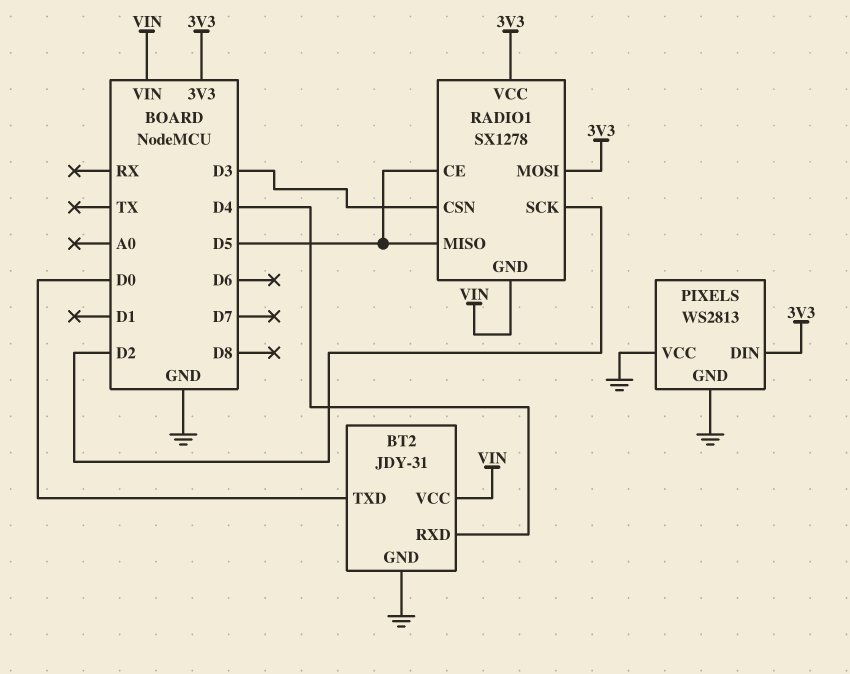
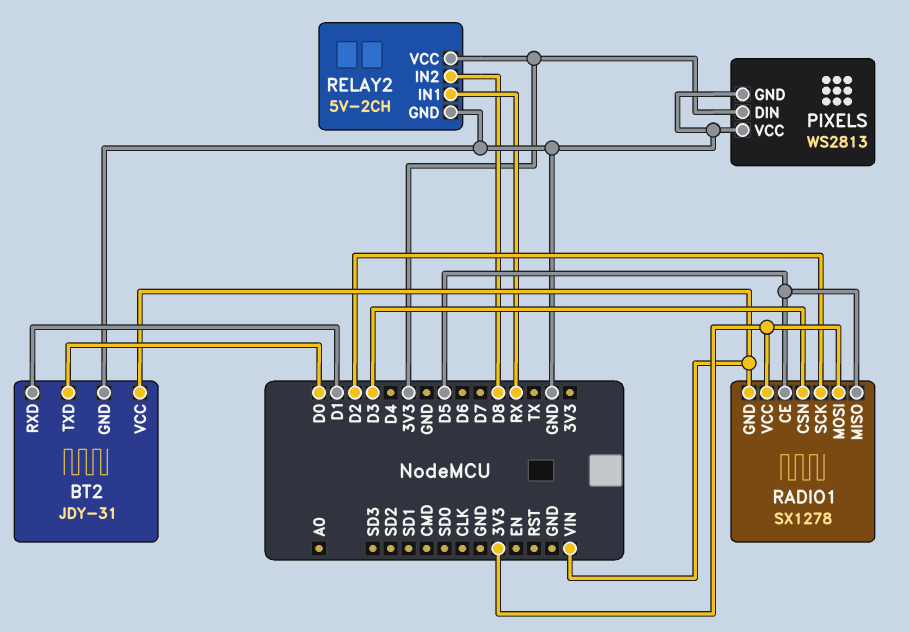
BT2 pin RXD: D4 -> D1
RELAY2: none -> 5V-2CH
RELAY2 pin GND: none -> GND
RELAY2 pin IN1: none -> RX
RELAY2 pin IN2: none -> D8
RELAY2 pin VCC: none -> 3V3

